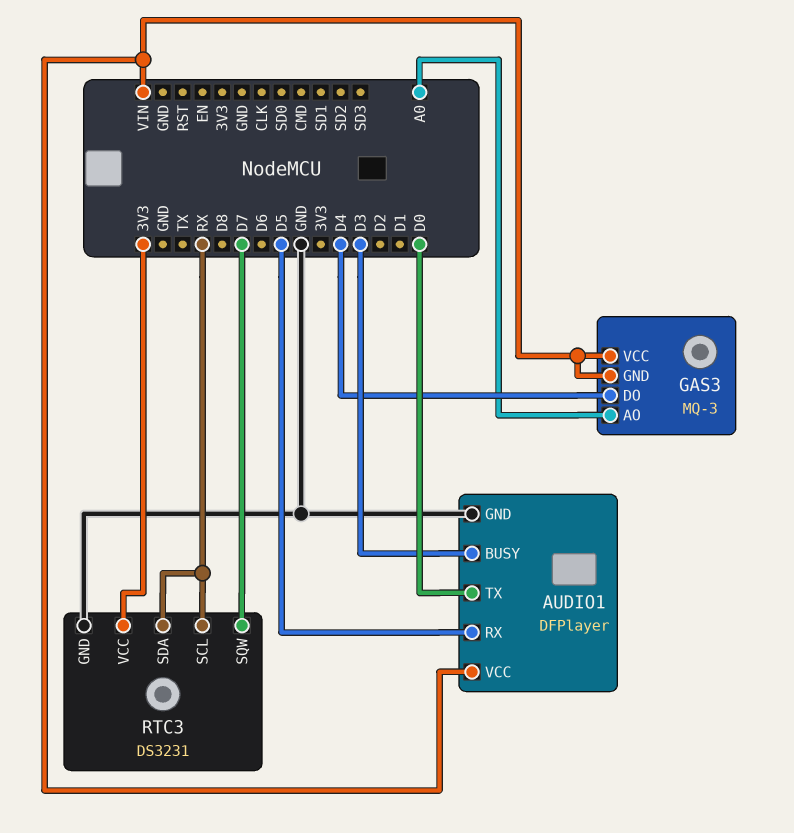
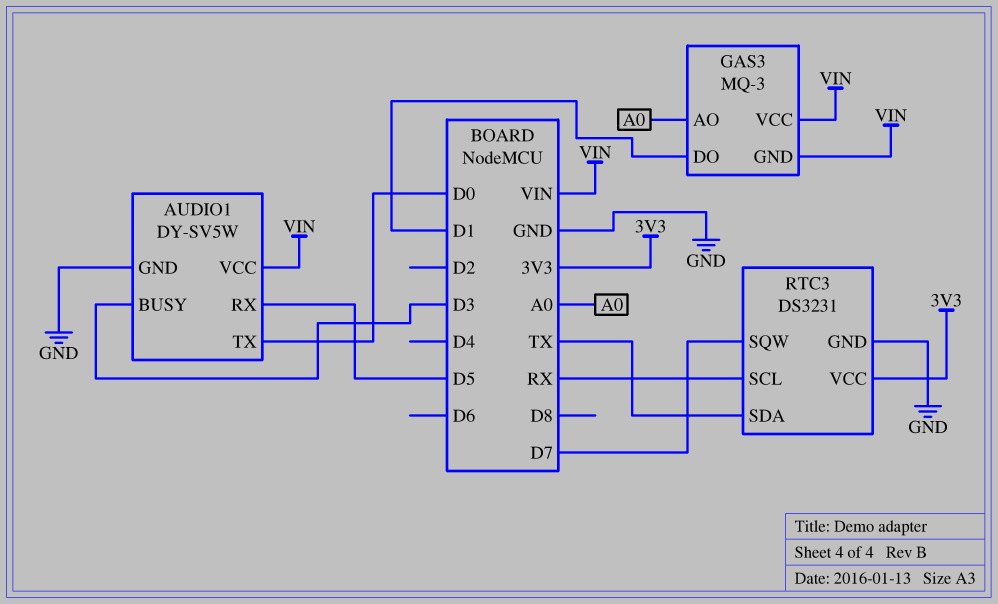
AUDIO1: DFPlayer -> DY-SV5W
GAS3 pin DO: D4 -> D1
RTC3 pin SDA: RX -> TX

